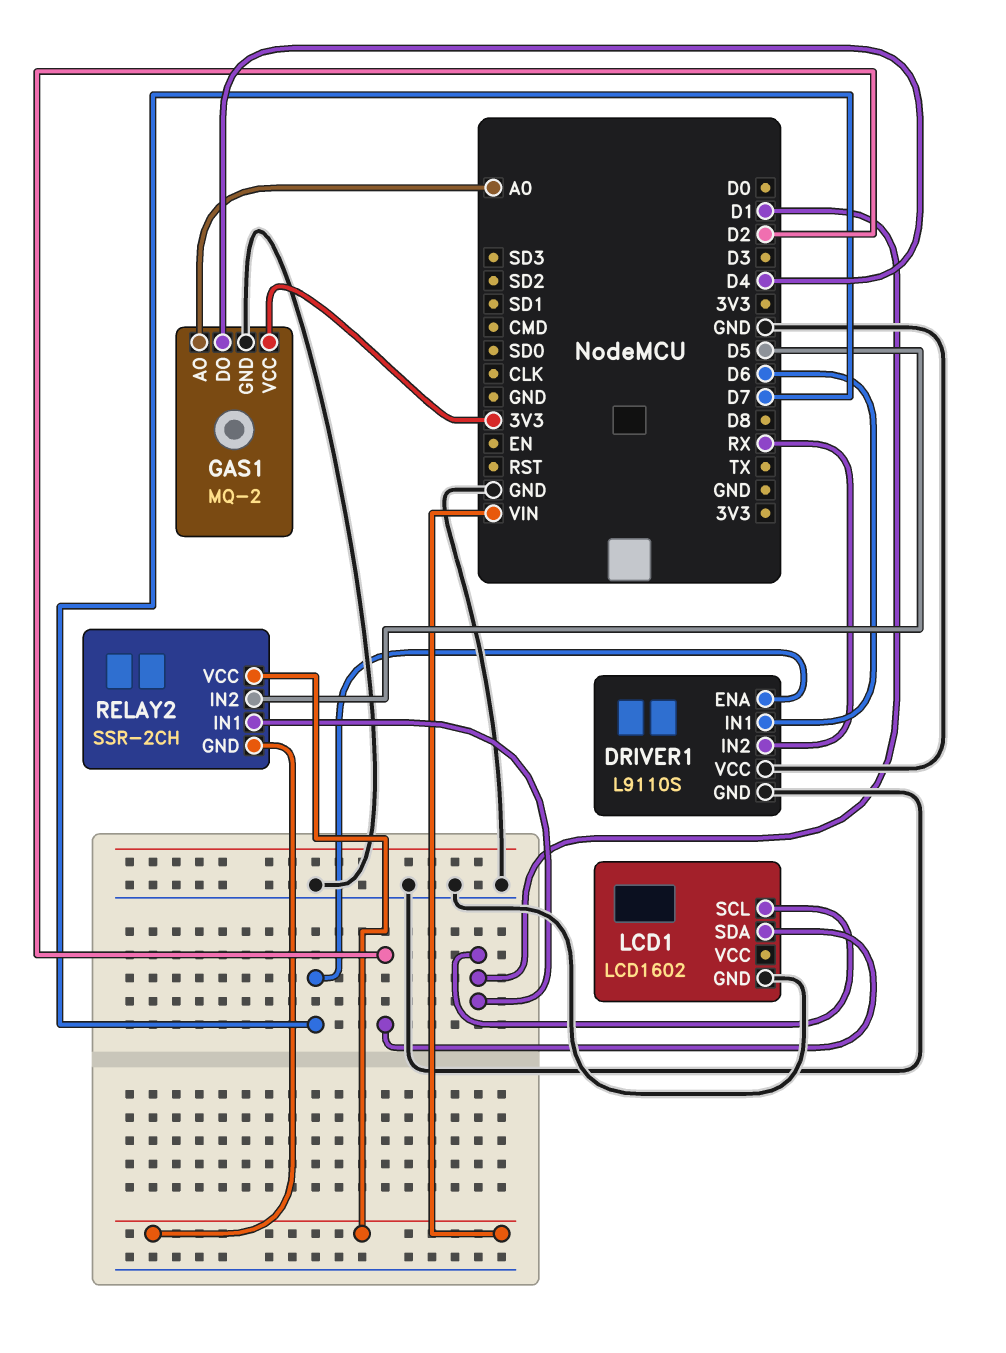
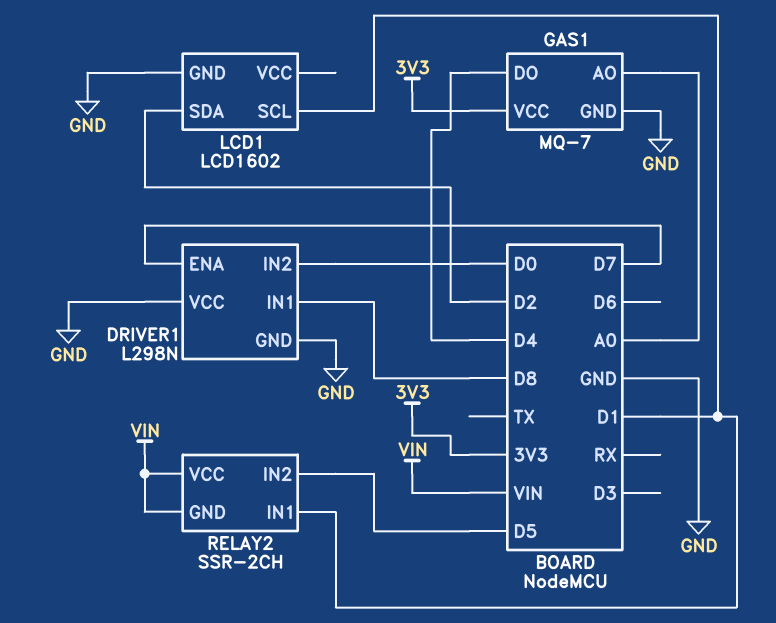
DRIVER1: L9110S -> L298N
DRIVER1 pin IN1: D6 -> D8
DRIVER1 pin IN2: RX -> D0
GAS1: MQ-2 -> MQ-7

